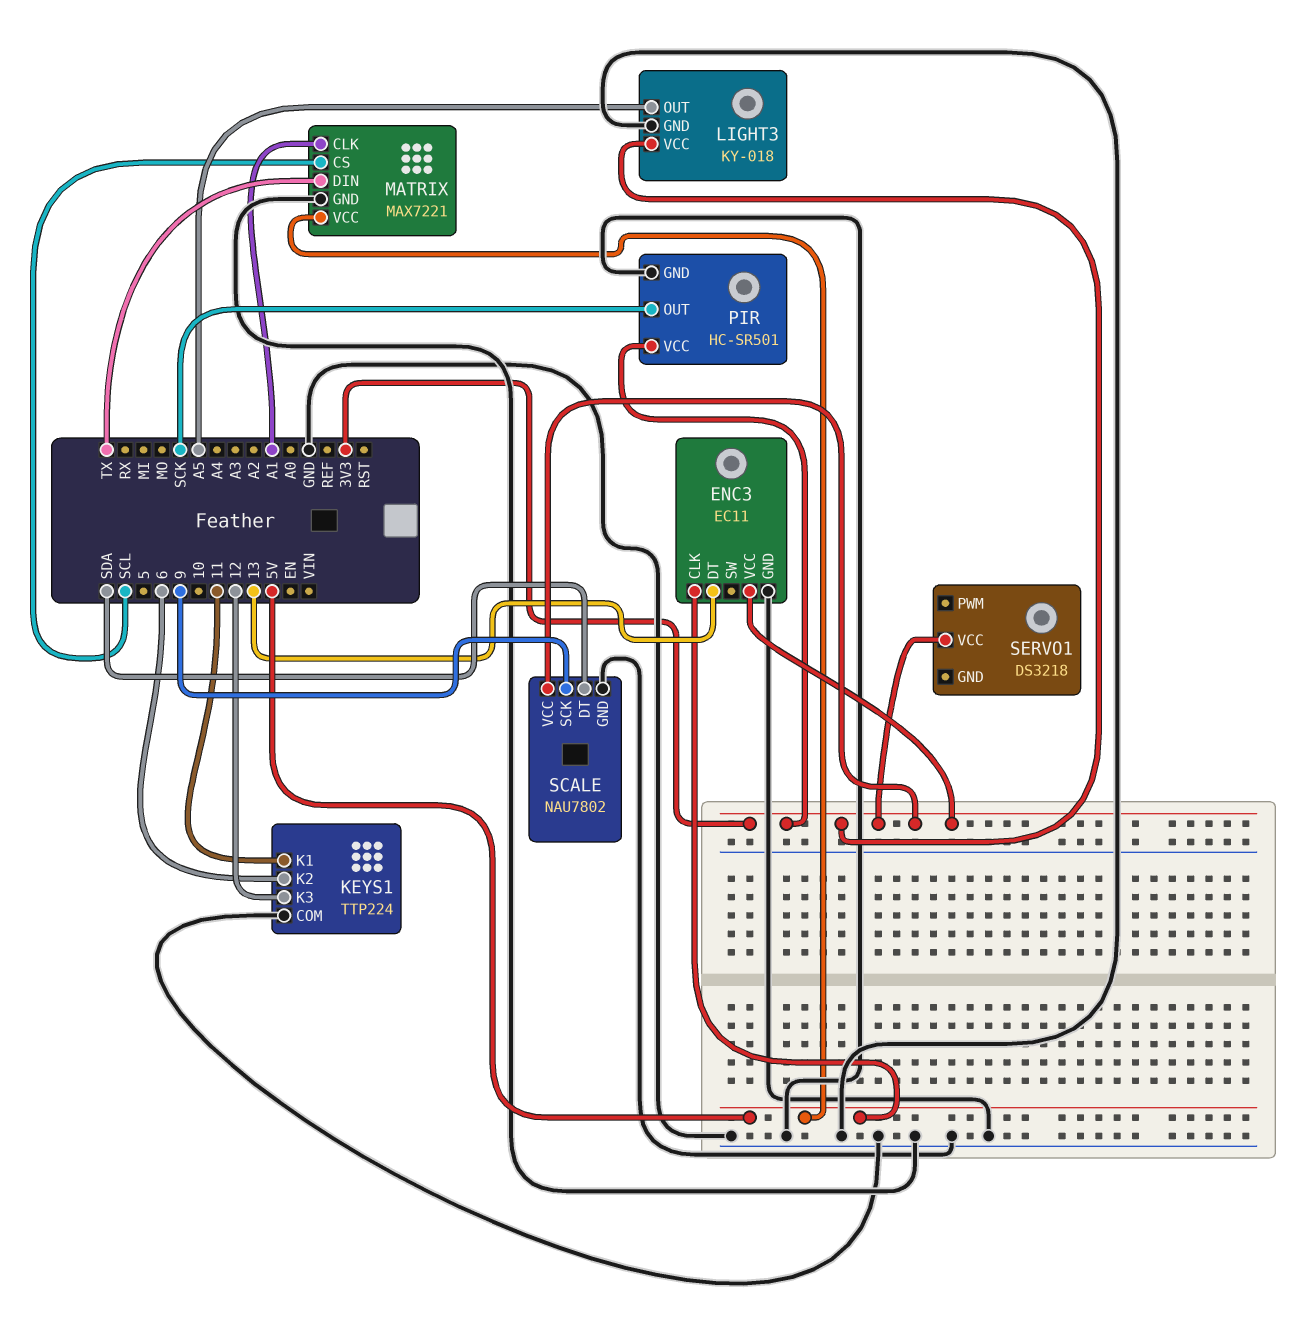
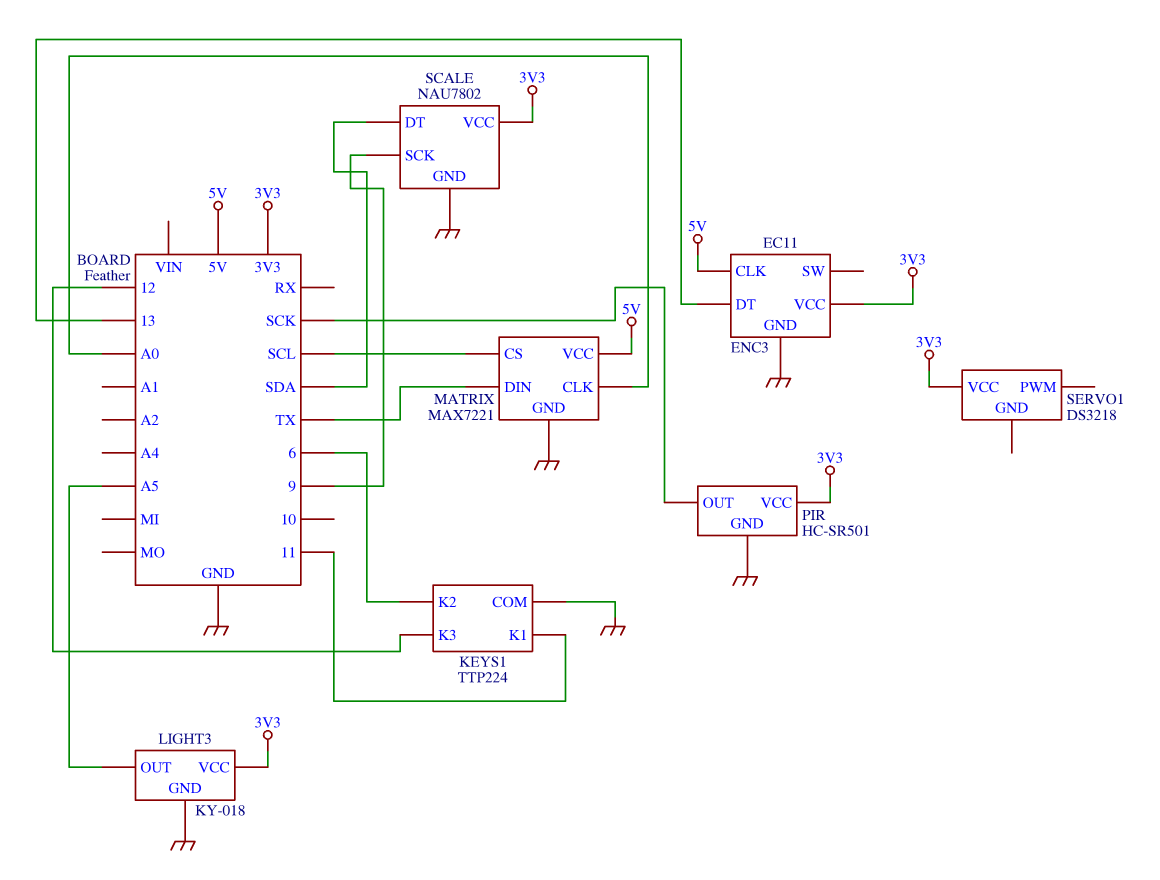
MATRIX pin CLK: A1 -> A0

